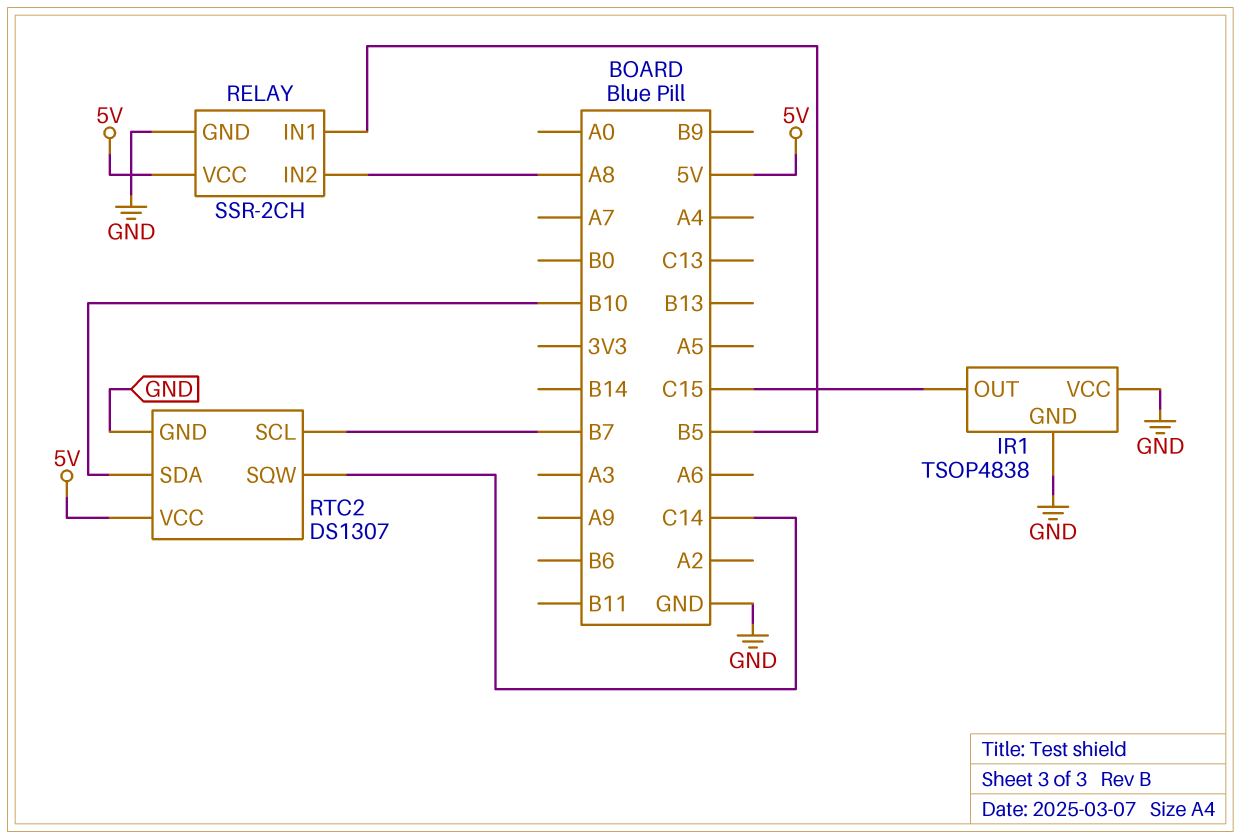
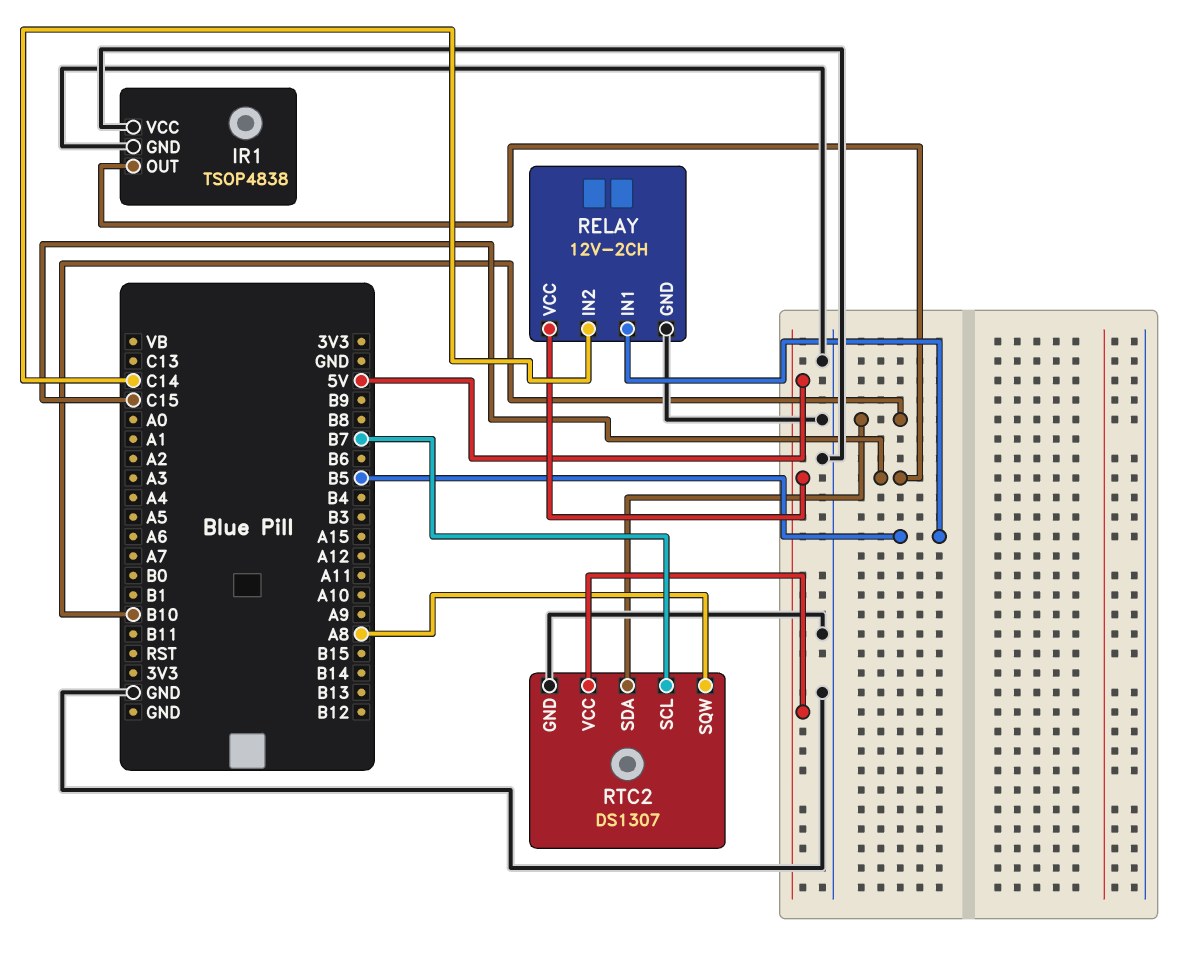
RELAY: SSR-2CH -> 12V-2CH
RELAY pin IN2: A8 -> C14
RTC2 pin SQW: C14 -> A8

